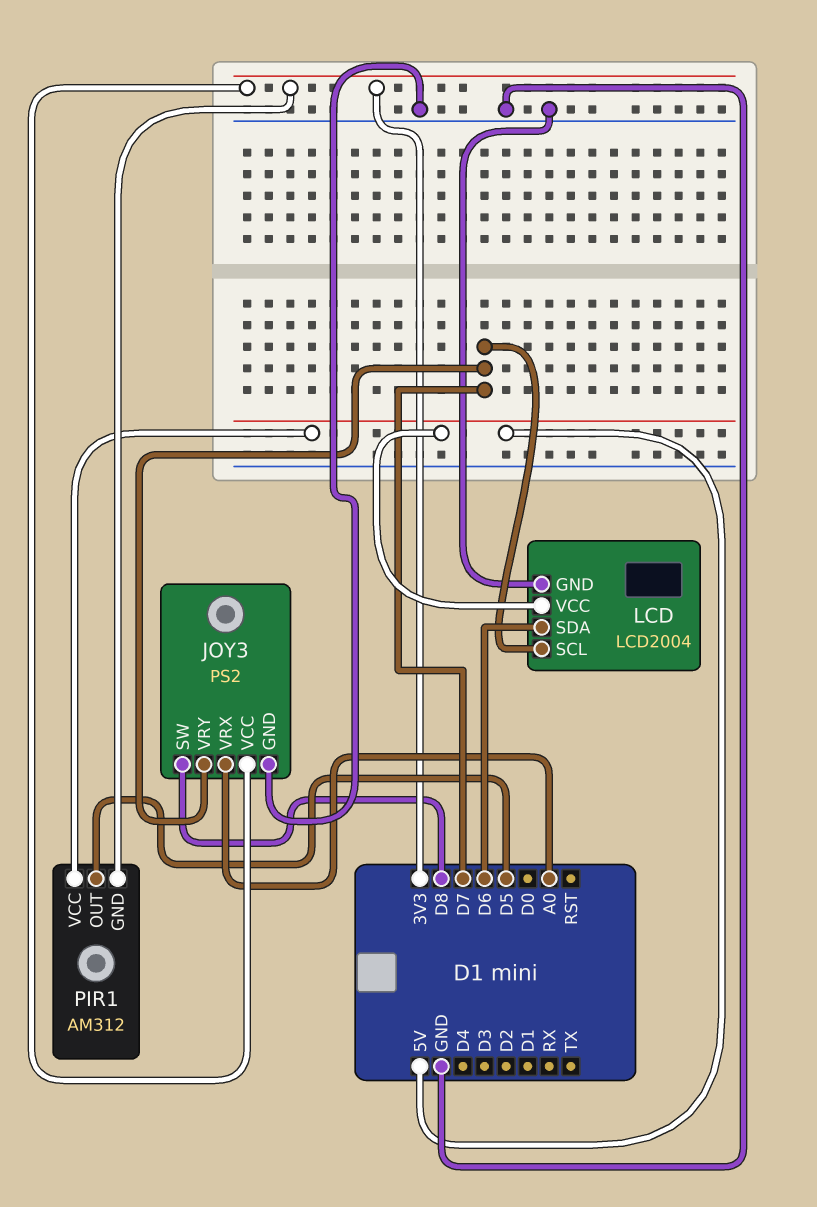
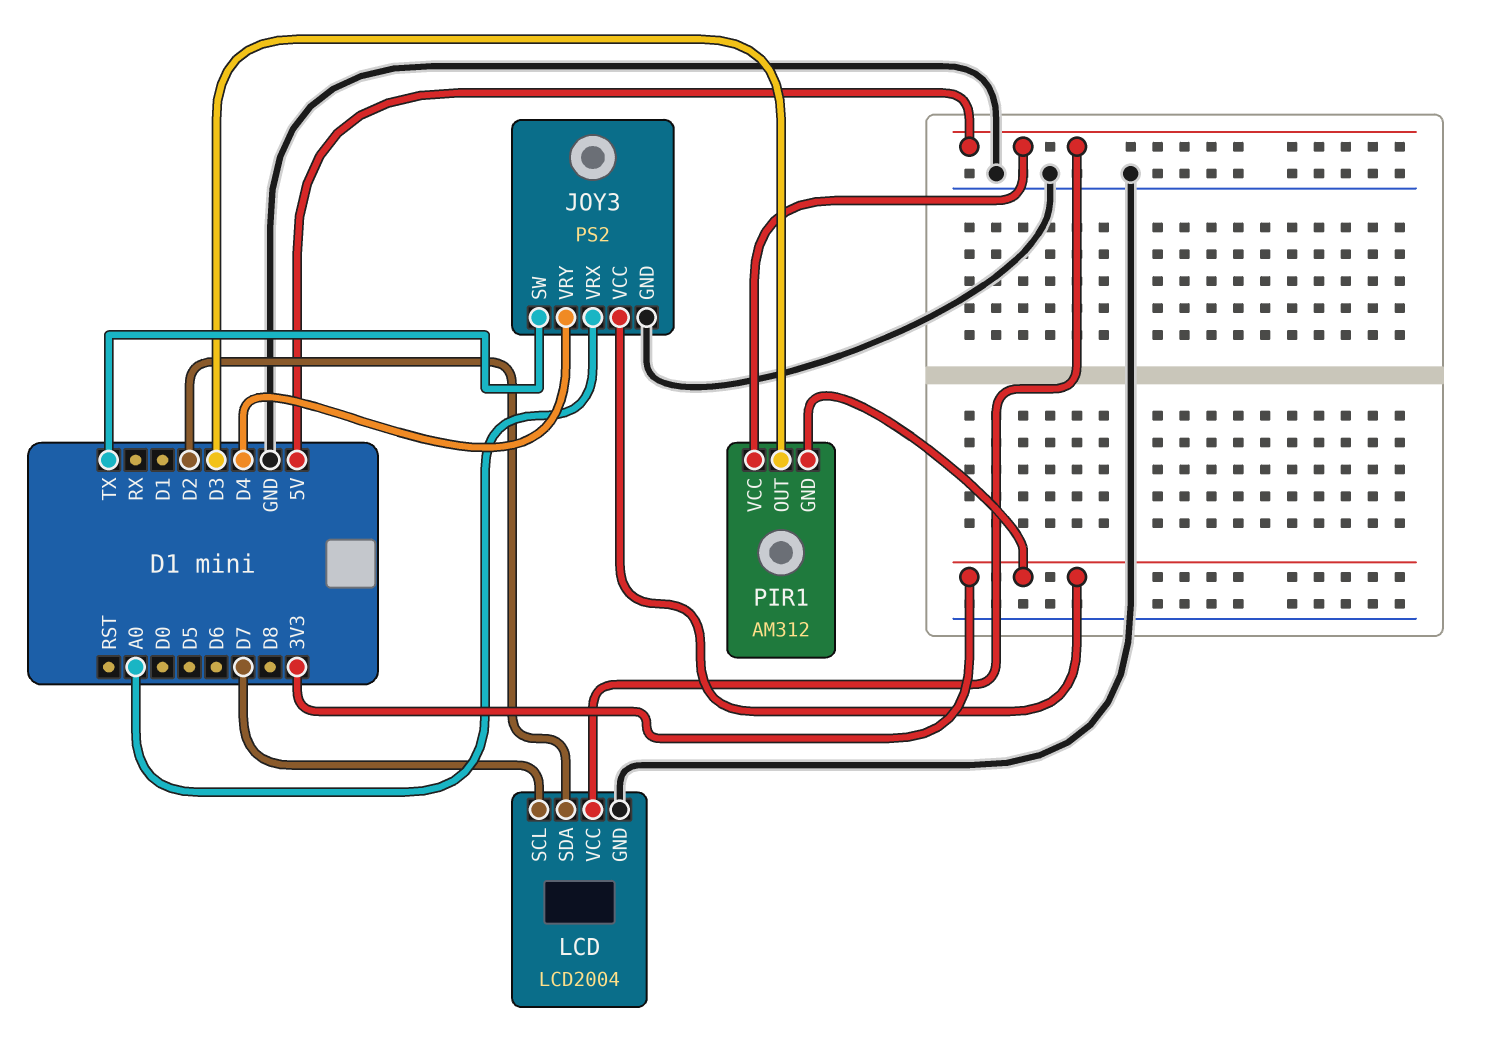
JOY3 pin SW: D8 -> TX
JOY3 pin VRY: D7 -> D4
LCD pin SDA: D6 -> D2
PIR1 pin OUT: D5 -> D3

